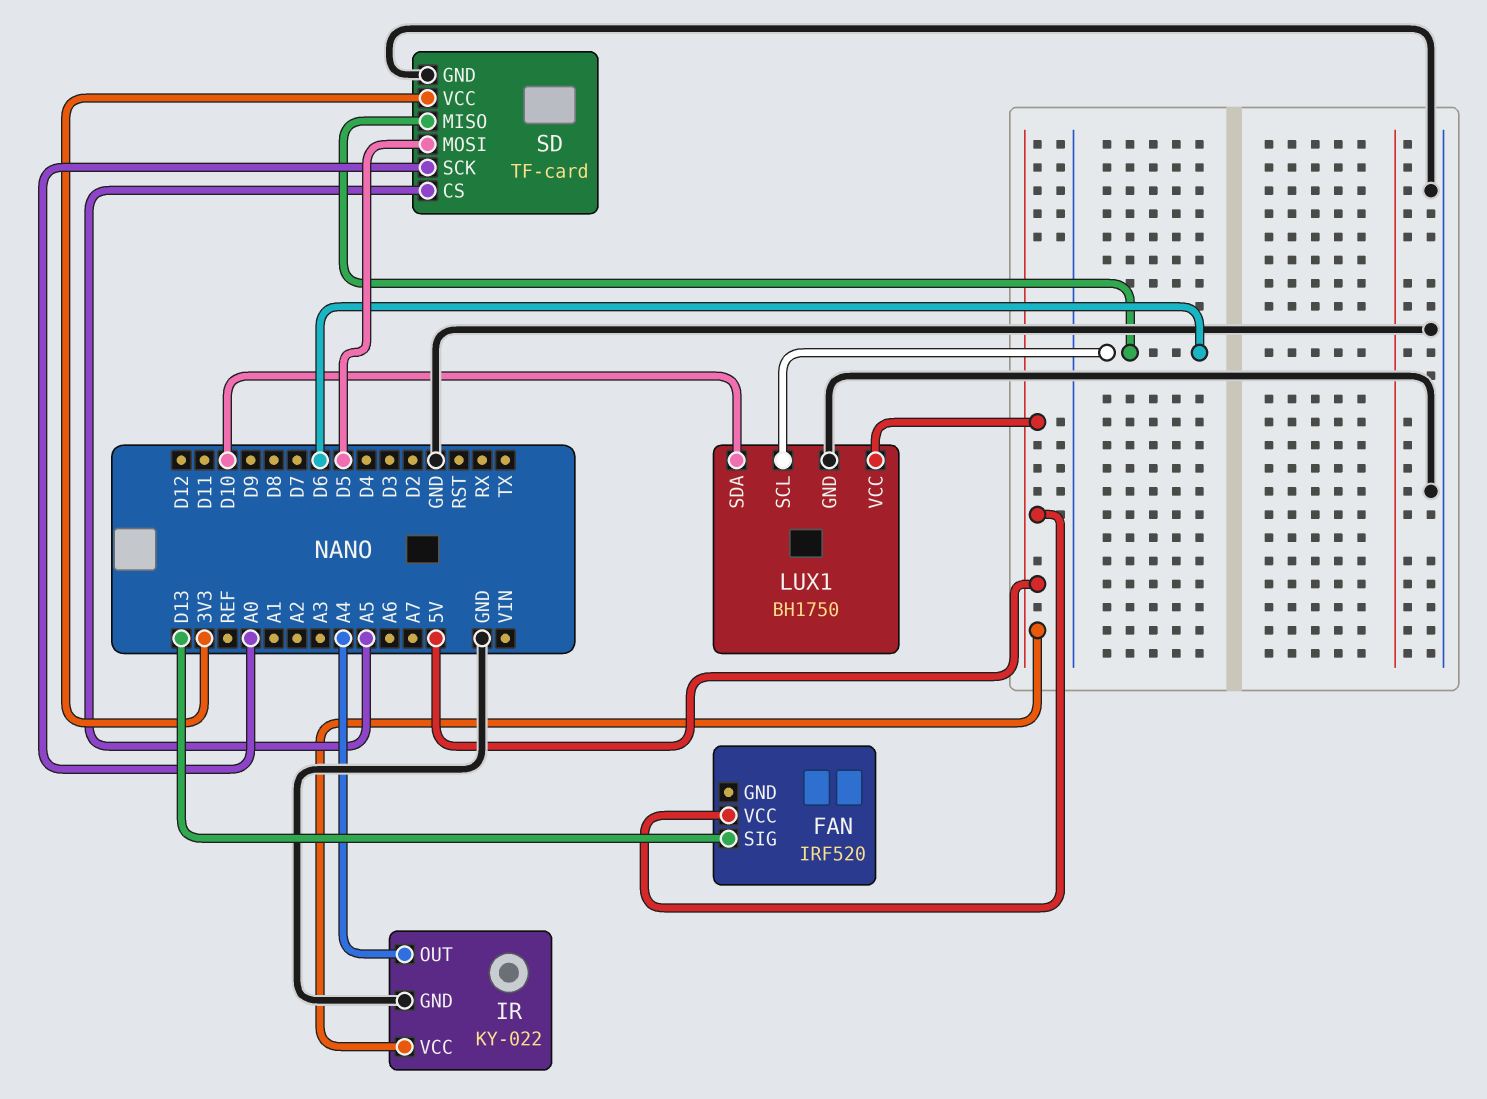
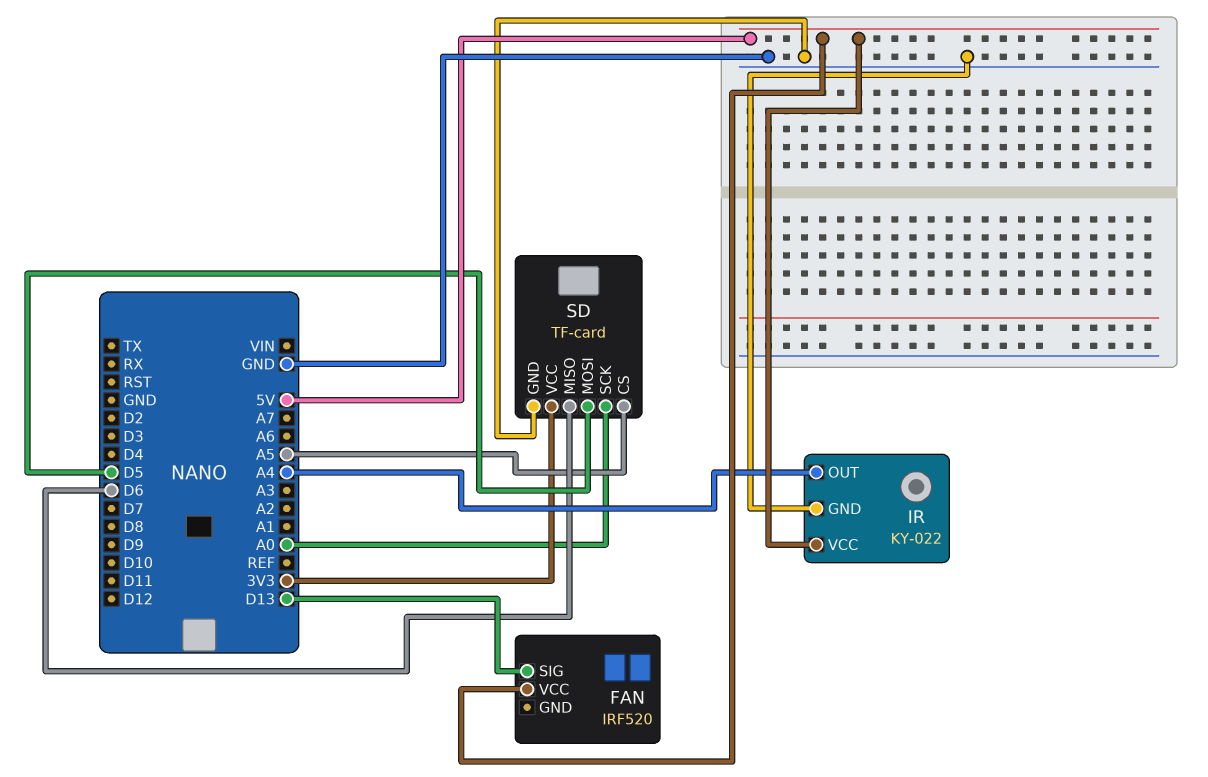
LUX1: BH1750 -> none
LUX1 pin GND: GND -> none
LUX1 pin SCL: D6 -> none
LUX1 pin SDA: D10 -> none
LUX1 pin VCC: 5V -> none

